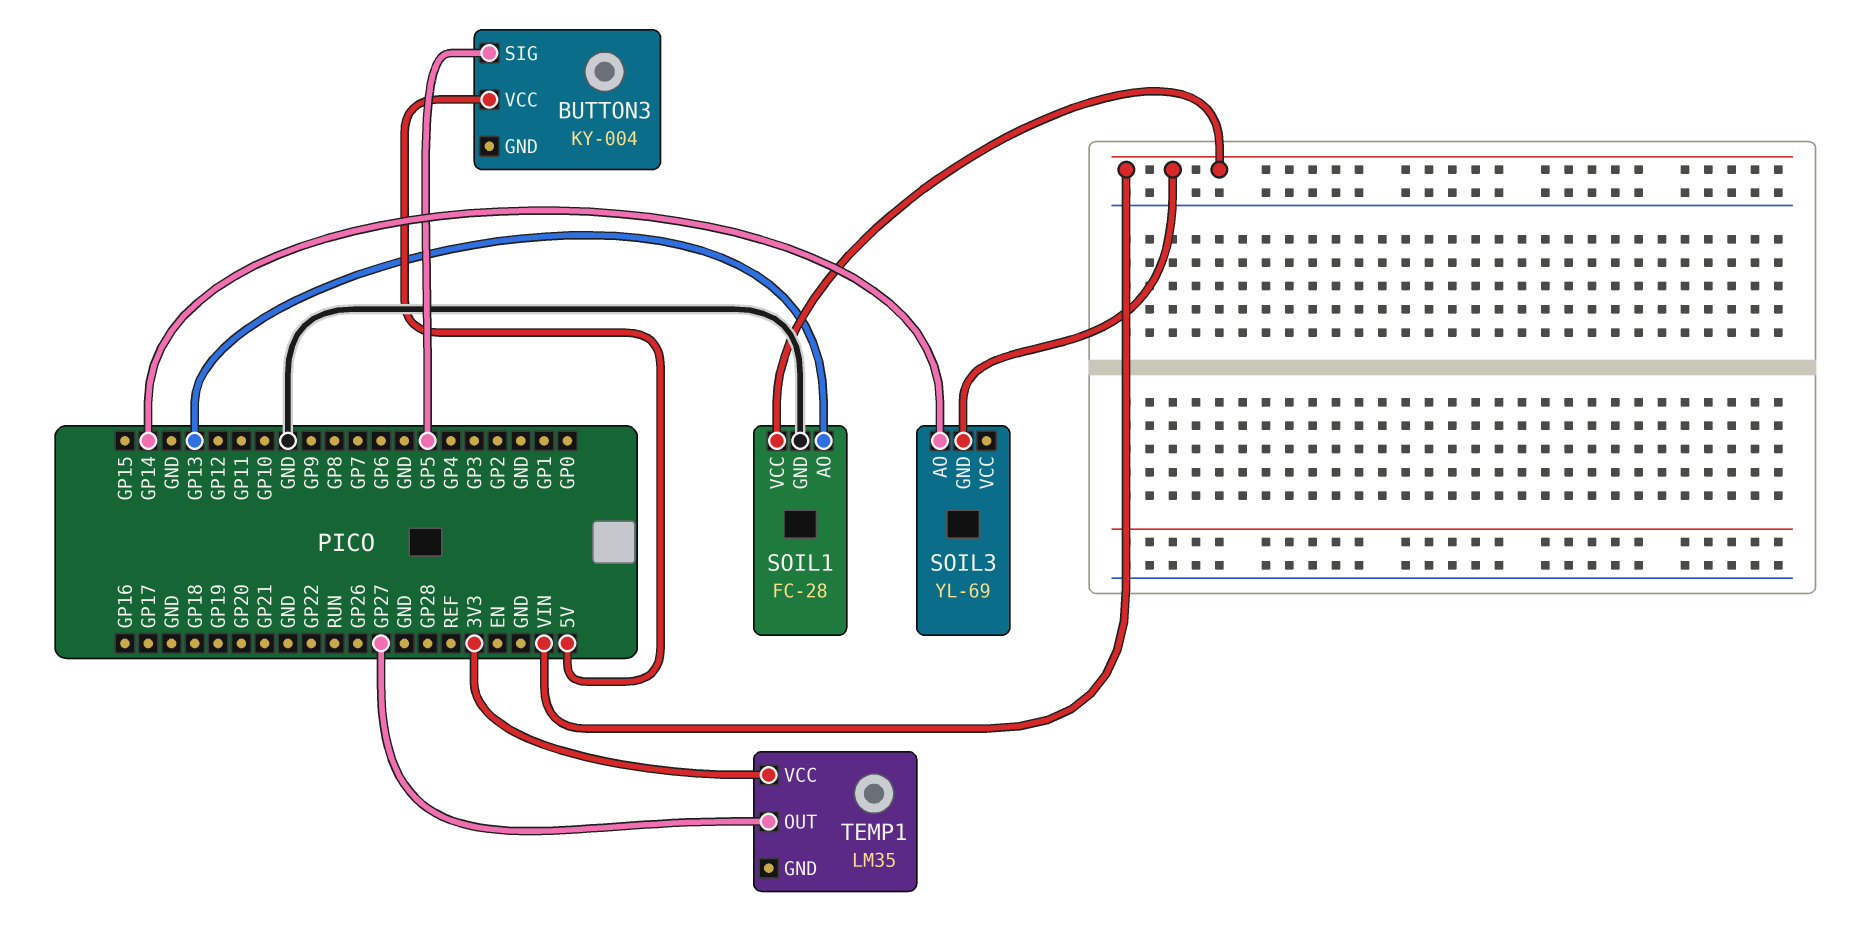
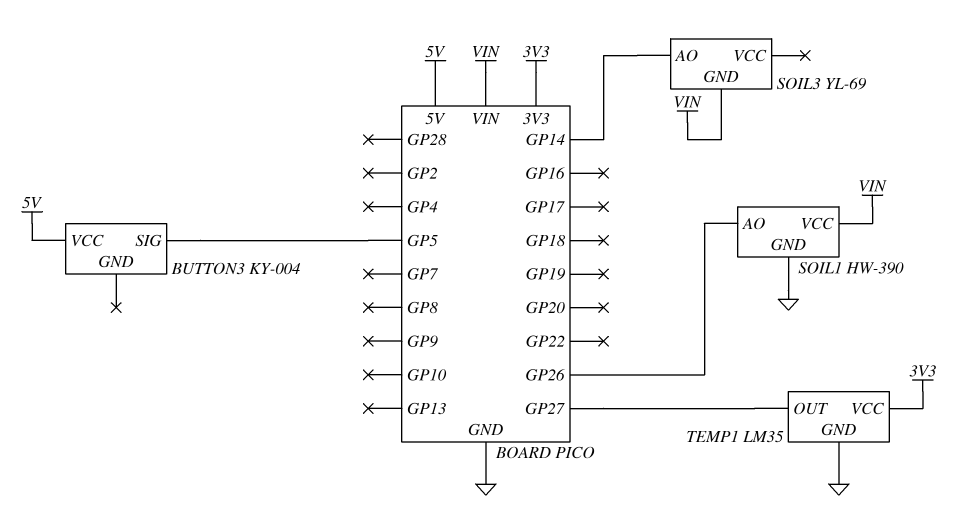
SOIL1: FC-28 -> HW-390
SOIL1 pin AO: GP13 -> GP26
TEMP1 pin GND: none -> GND

